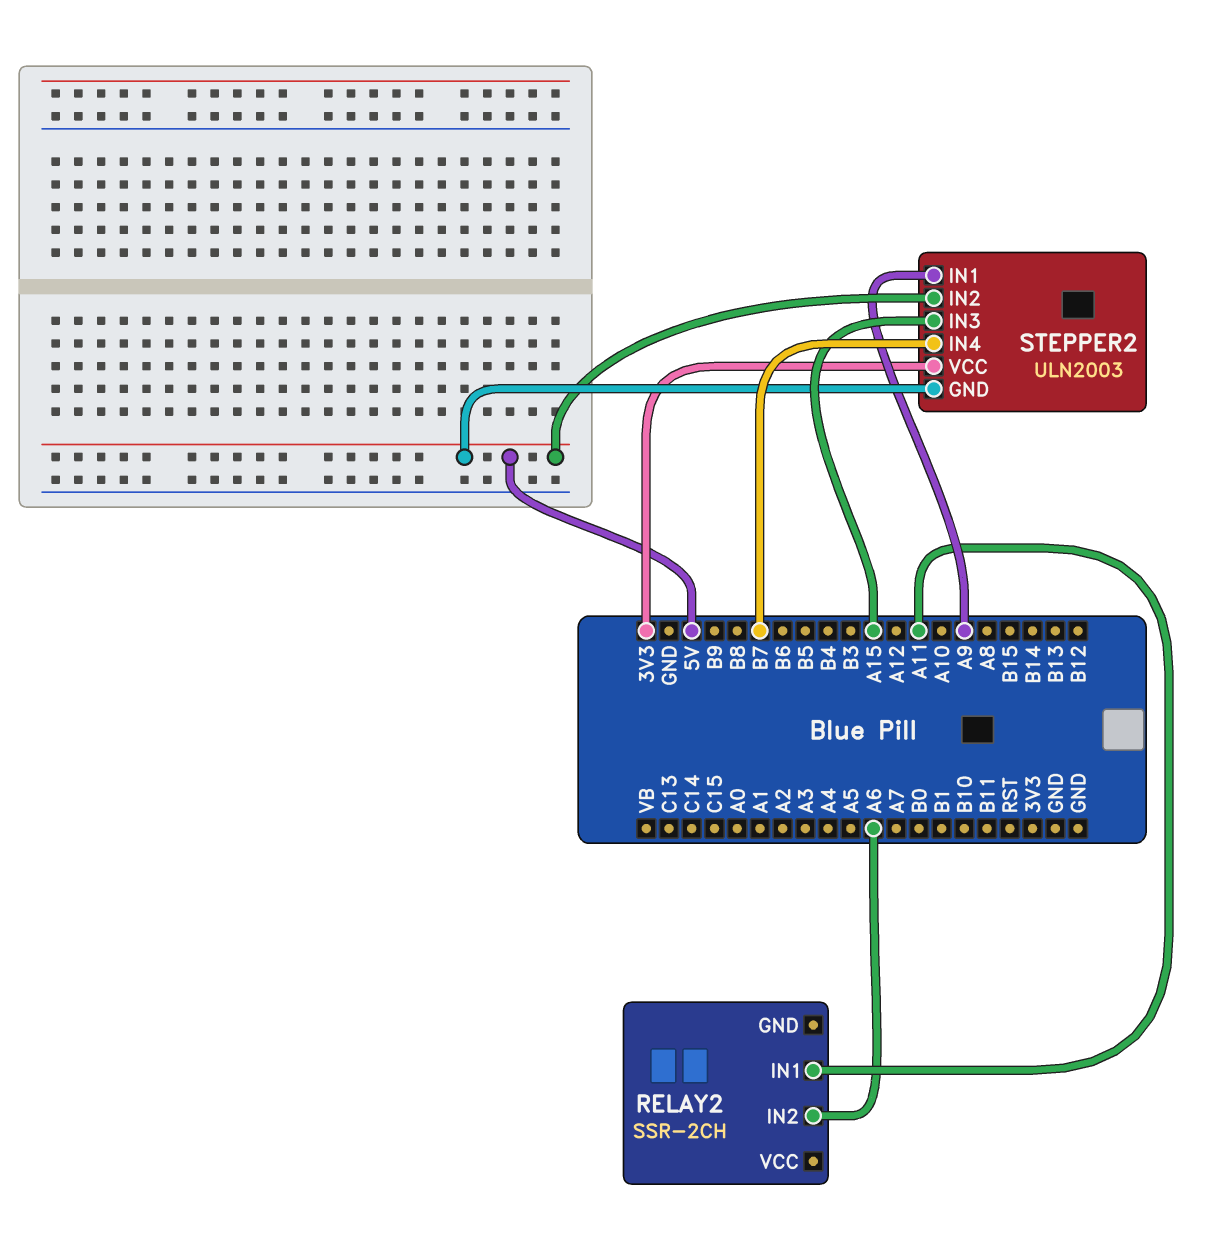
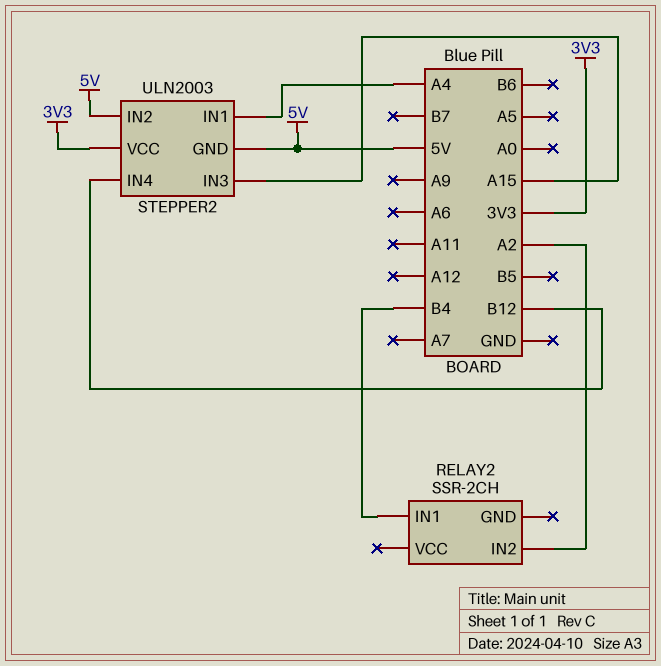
RELAY2 pin IN1: A11 -> B4
RELAY2 pin IN2: A6 -> A2
STEPPER2 pin IN1: A9 -> A4
STEPPER2 pin IN4: B7 -> B12

